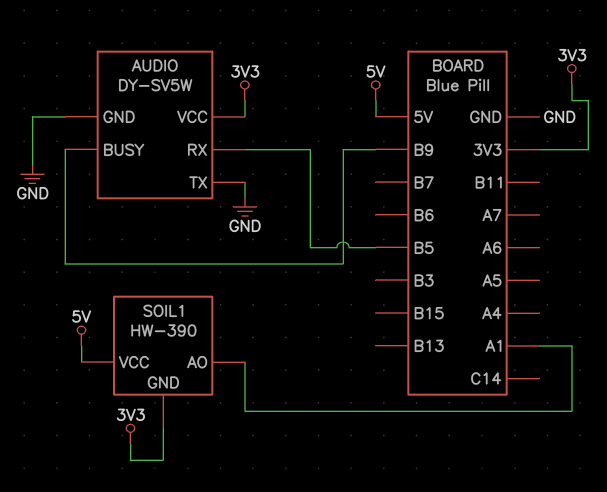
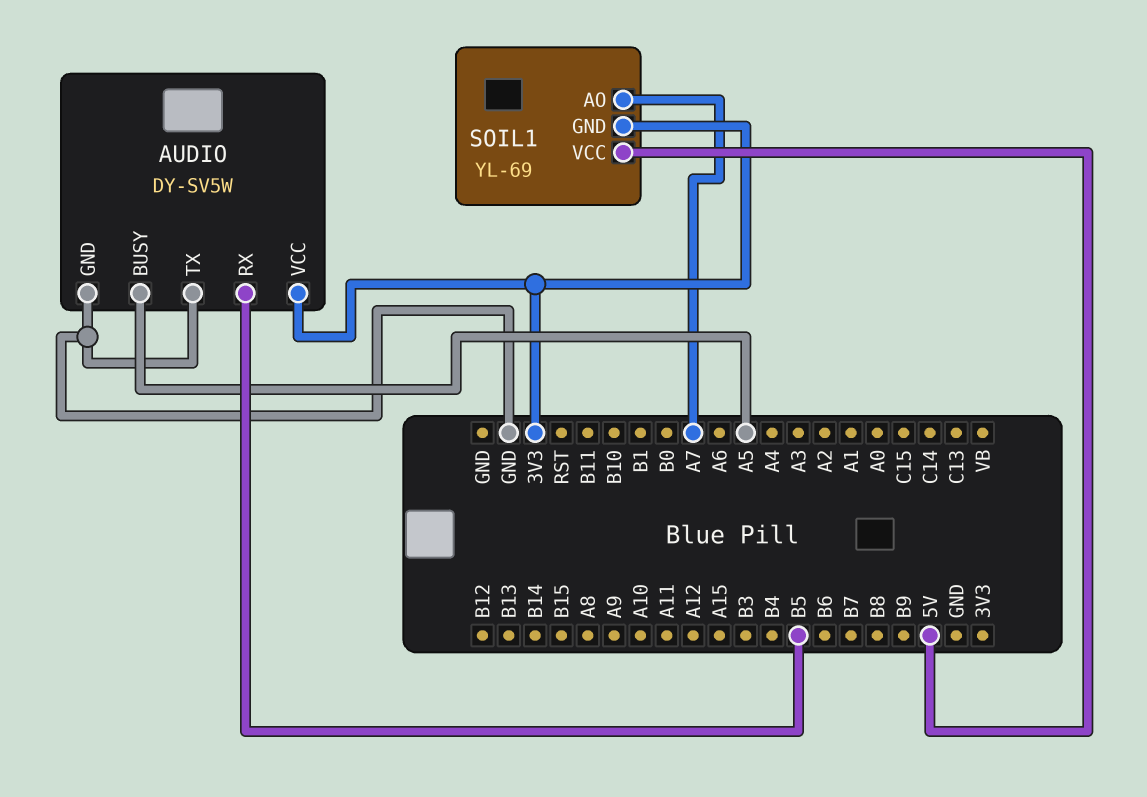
AUDIO pin BUSY: B9 -> A5
SOIL1: HW-390 -> YL-69
SOIL1 pin AO: A1 -> A7

